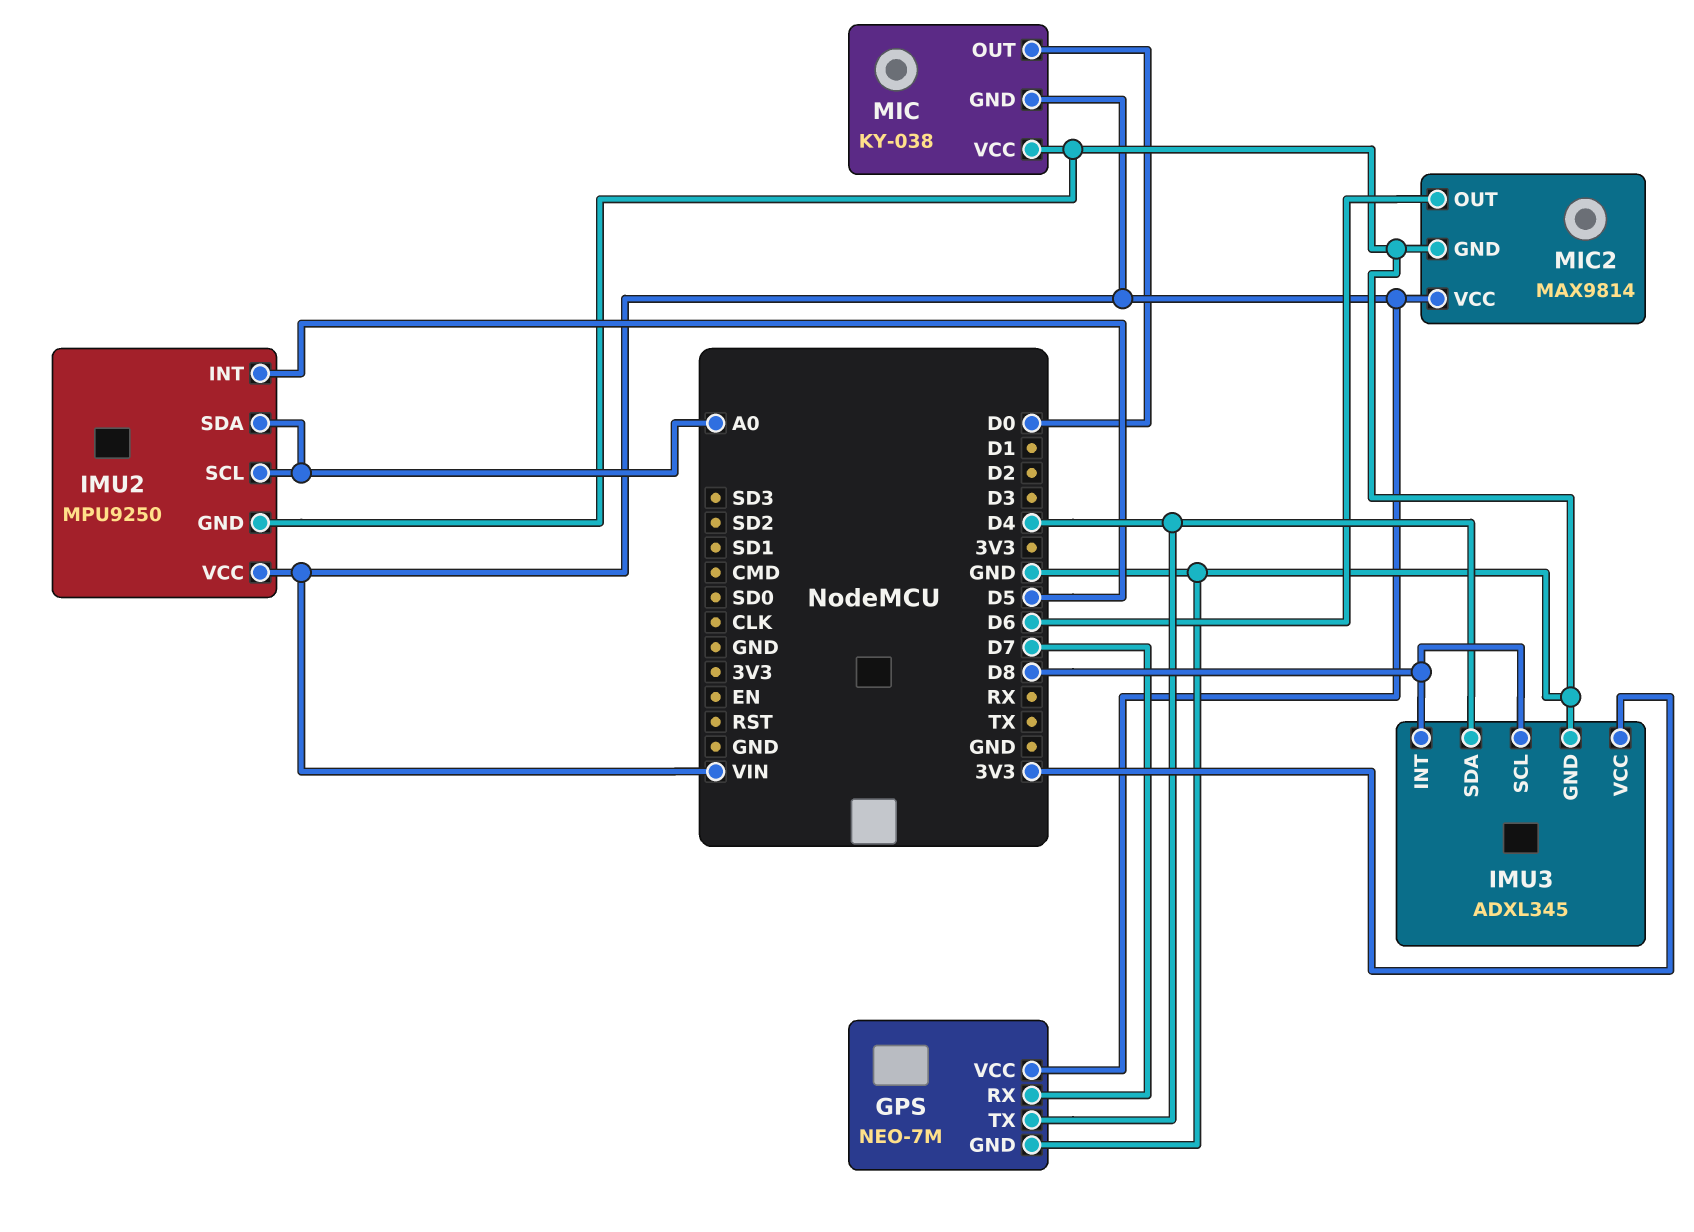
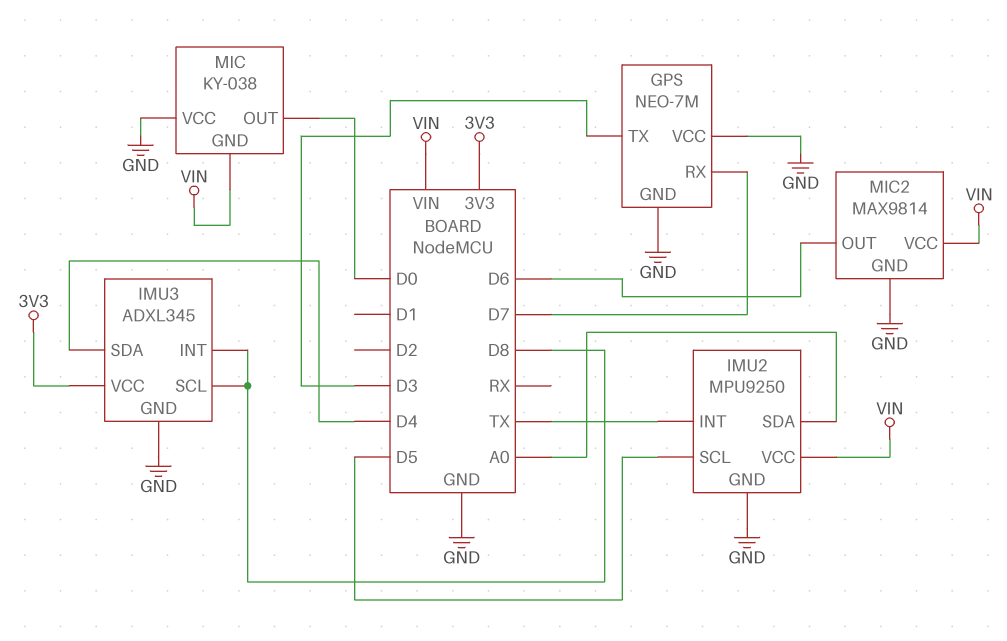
GPS pin TX: D4 -> D3
GPS pin VCC: VIN -> GND
IMU2 pin INT: D5 -> TX
IMU2 pin SCL: A0 -> D5

